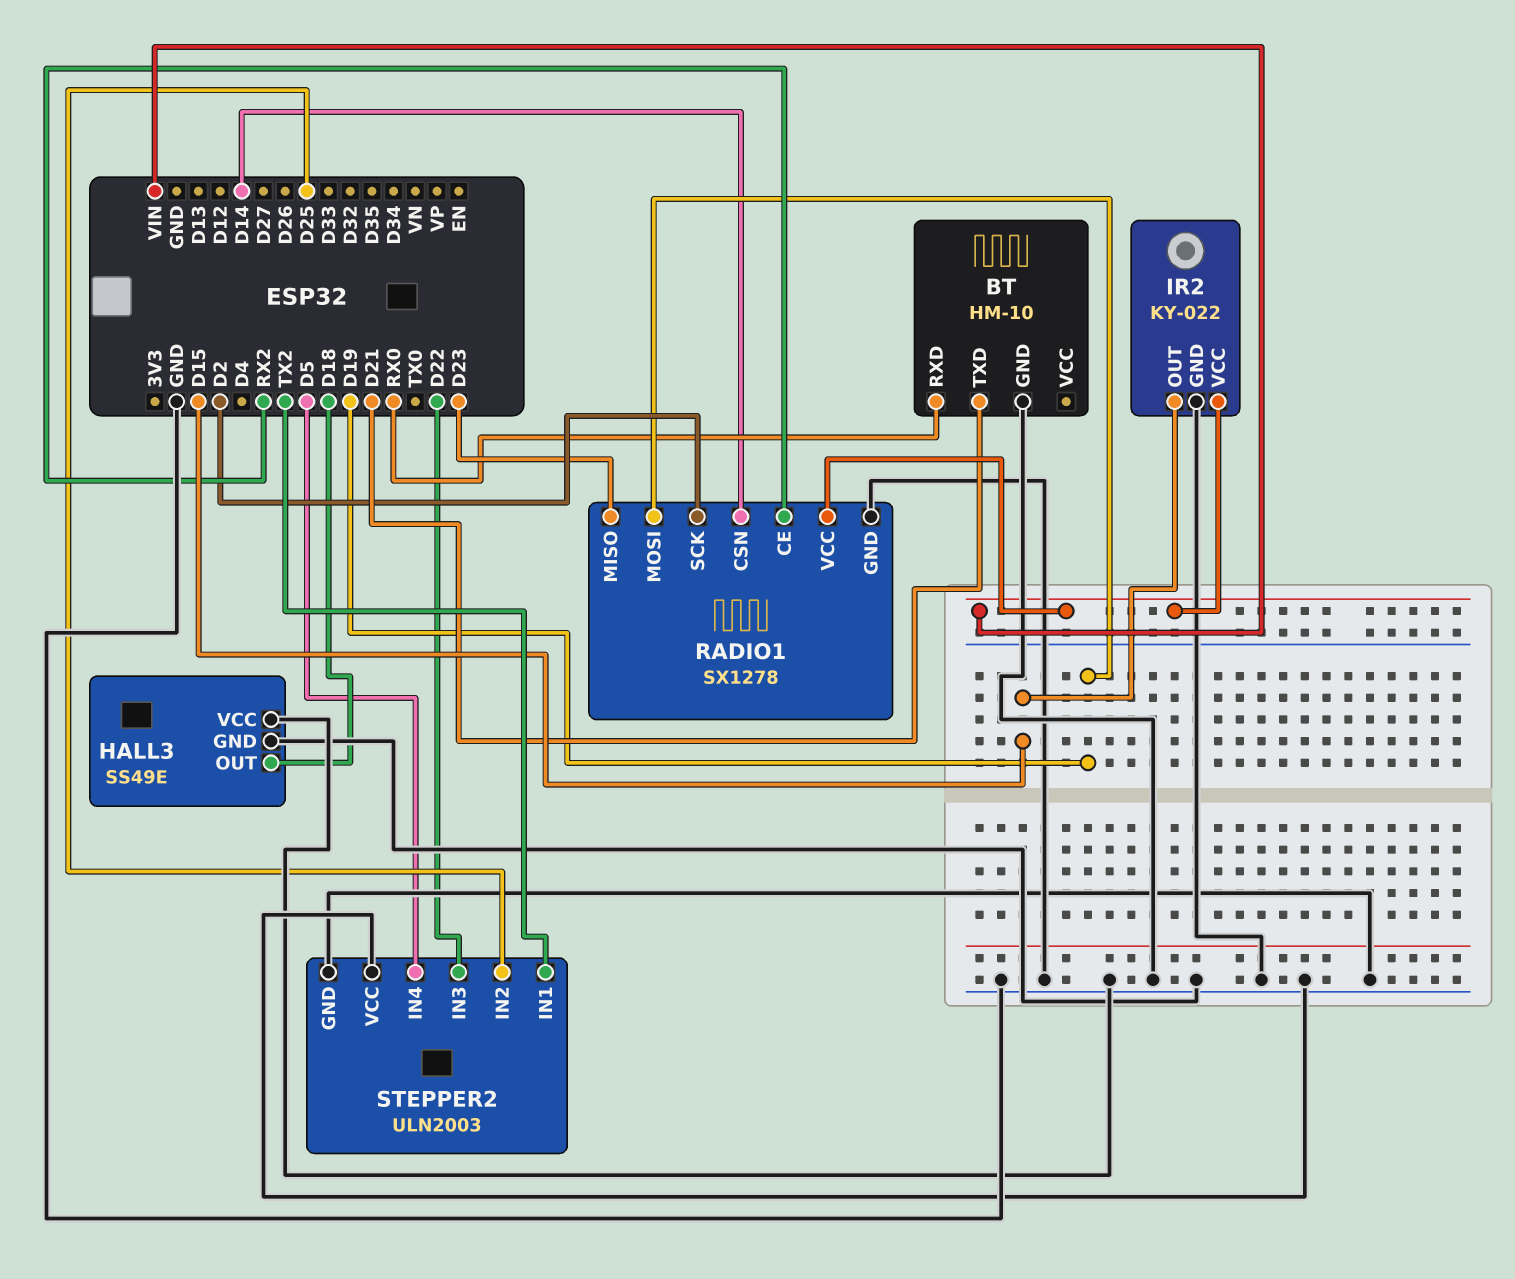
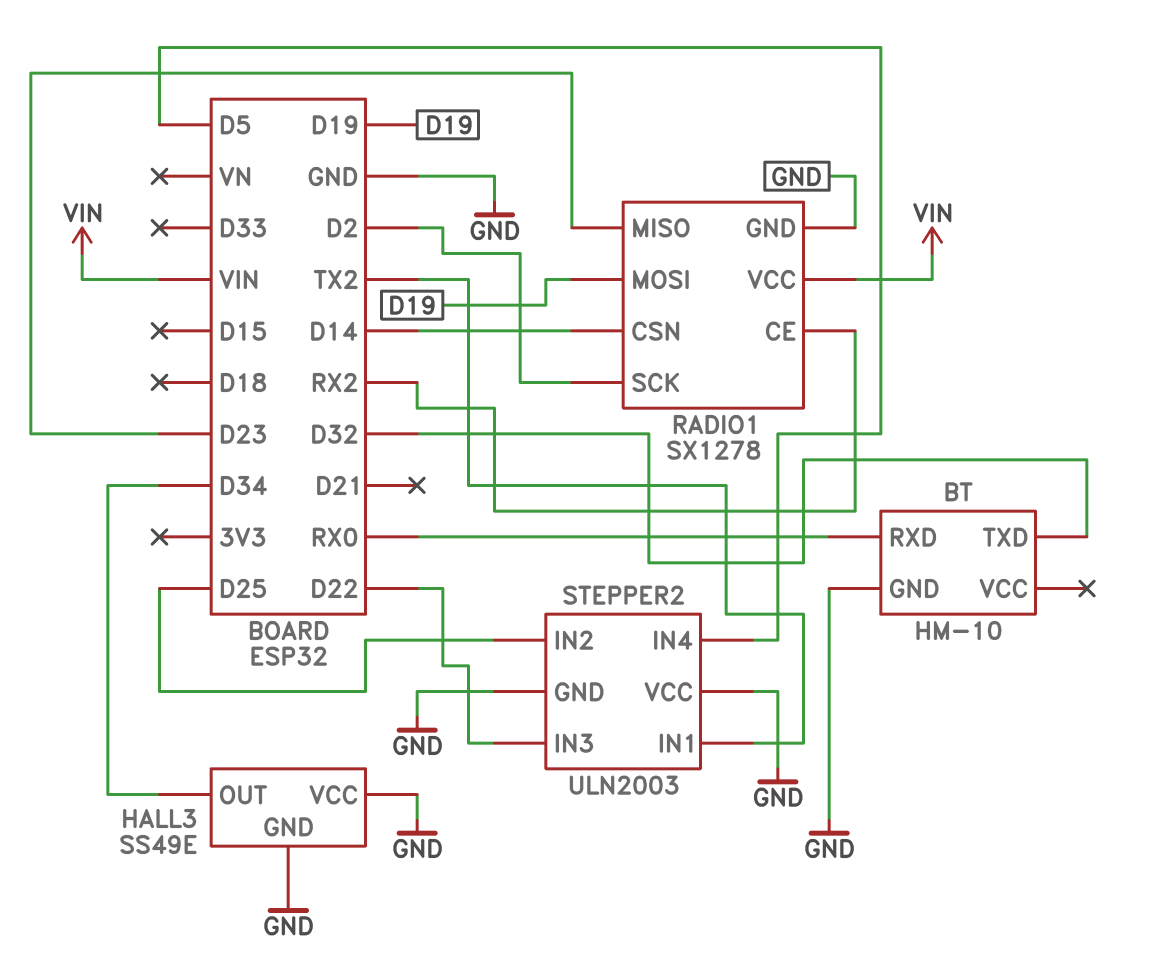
BT pin TXD: D21 -> D32
HALL3 pin OUT: D18 -> D34
IR2: KY-022 -> none
IR2 pin GND: GND -> none
IR2 pin OUT: D15 -> none
IR2 pin VCC: VIN -> none

